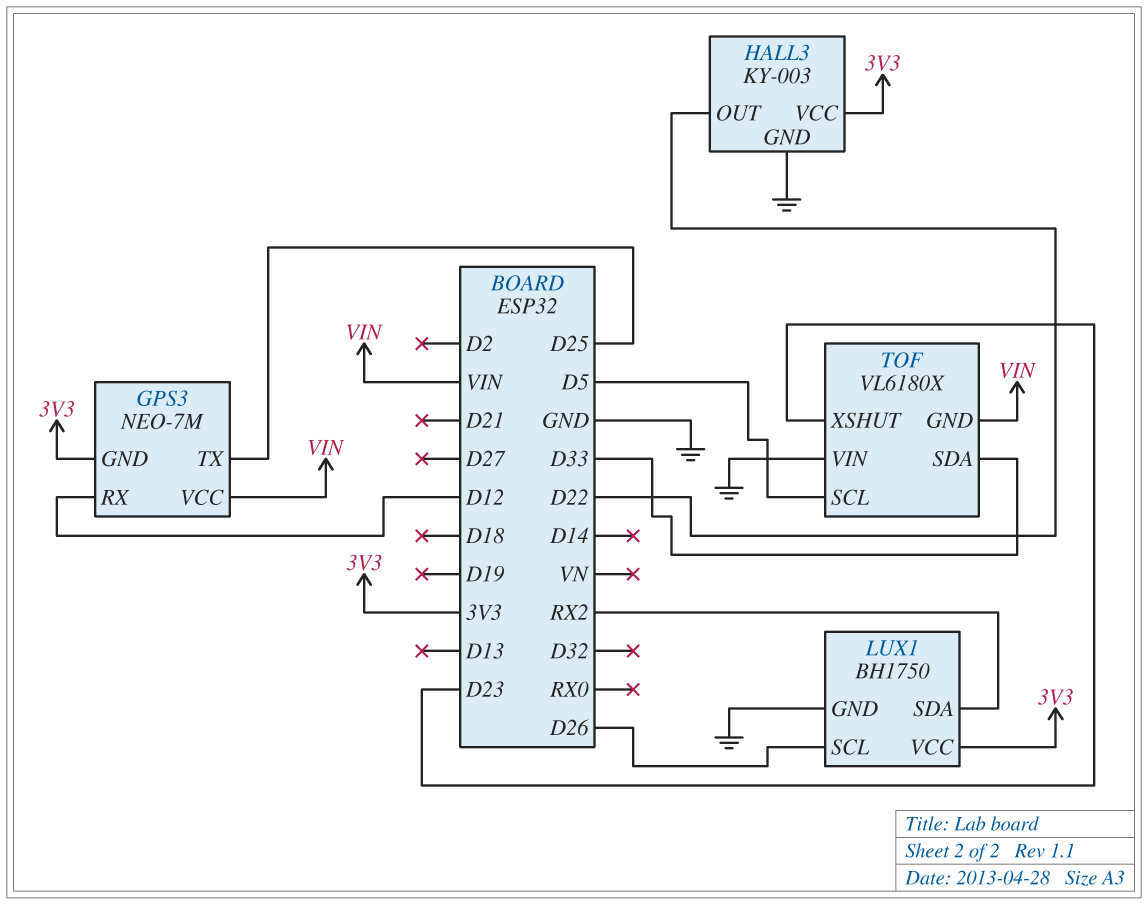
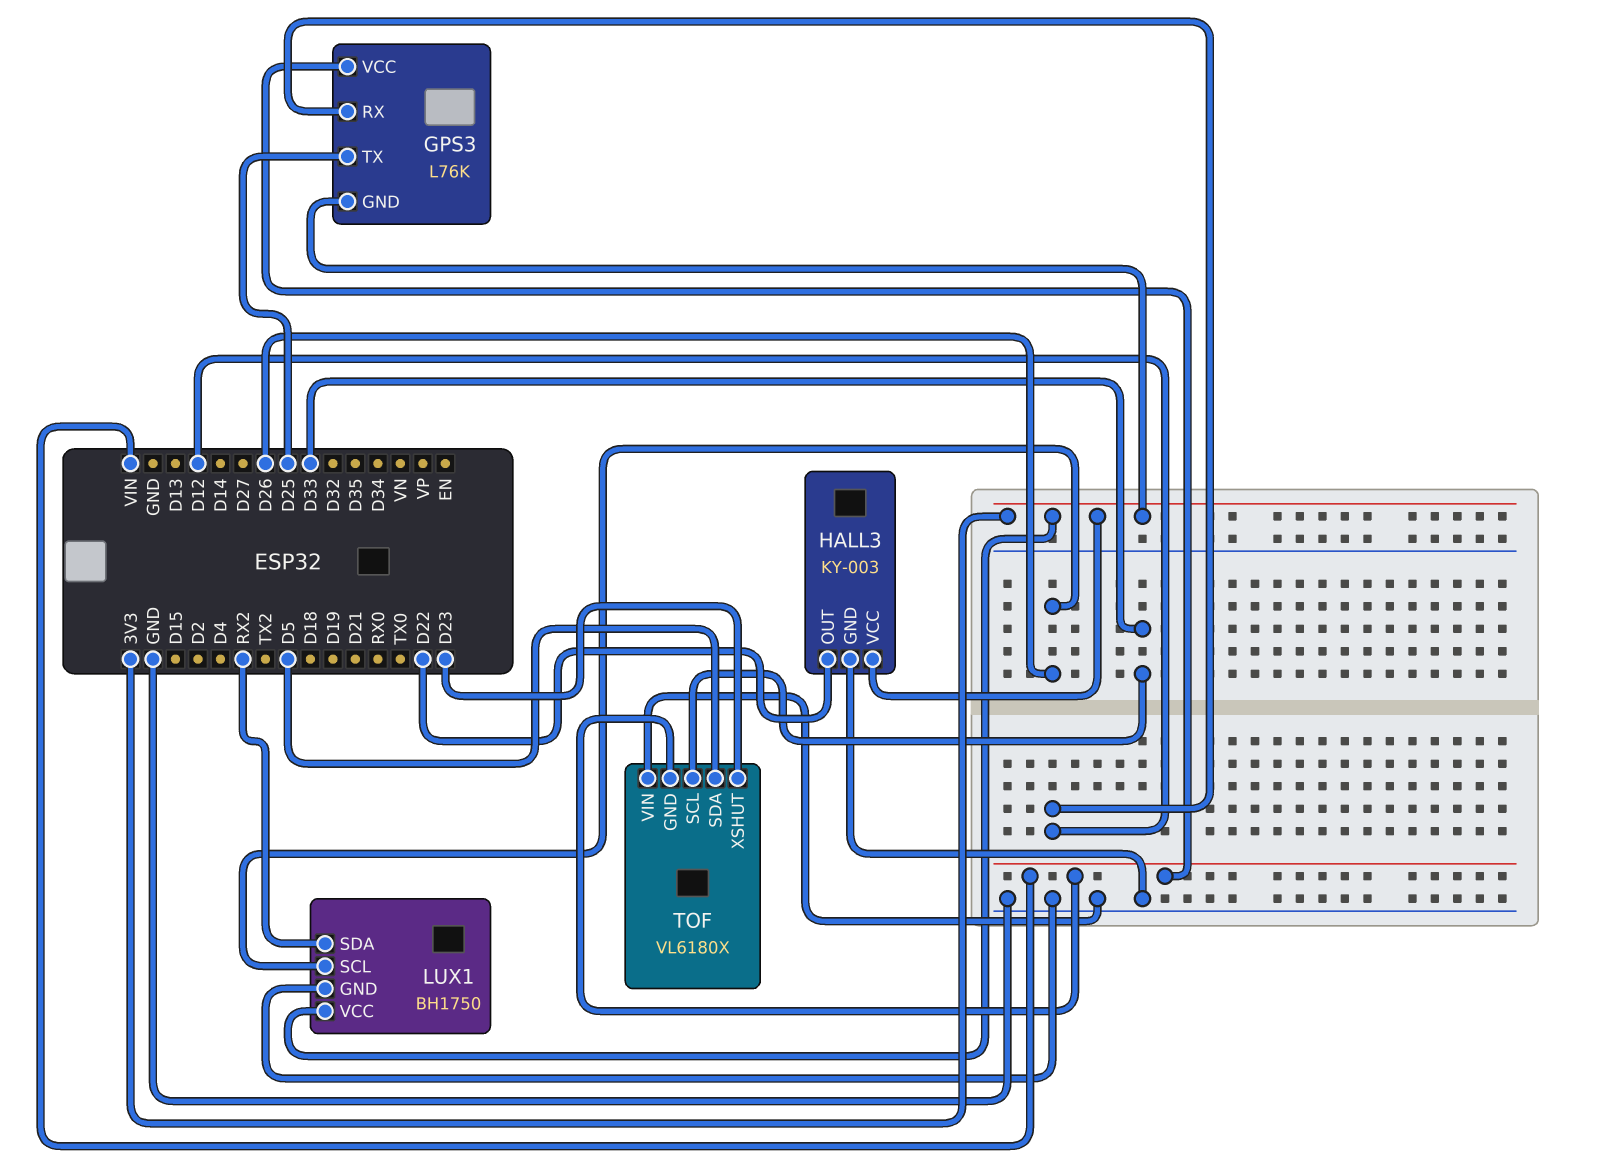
GPS3: NEO-7M -> L76K
TOF pin SCL: D5 -> D33
TOF pin SDA: D33 -> D5

